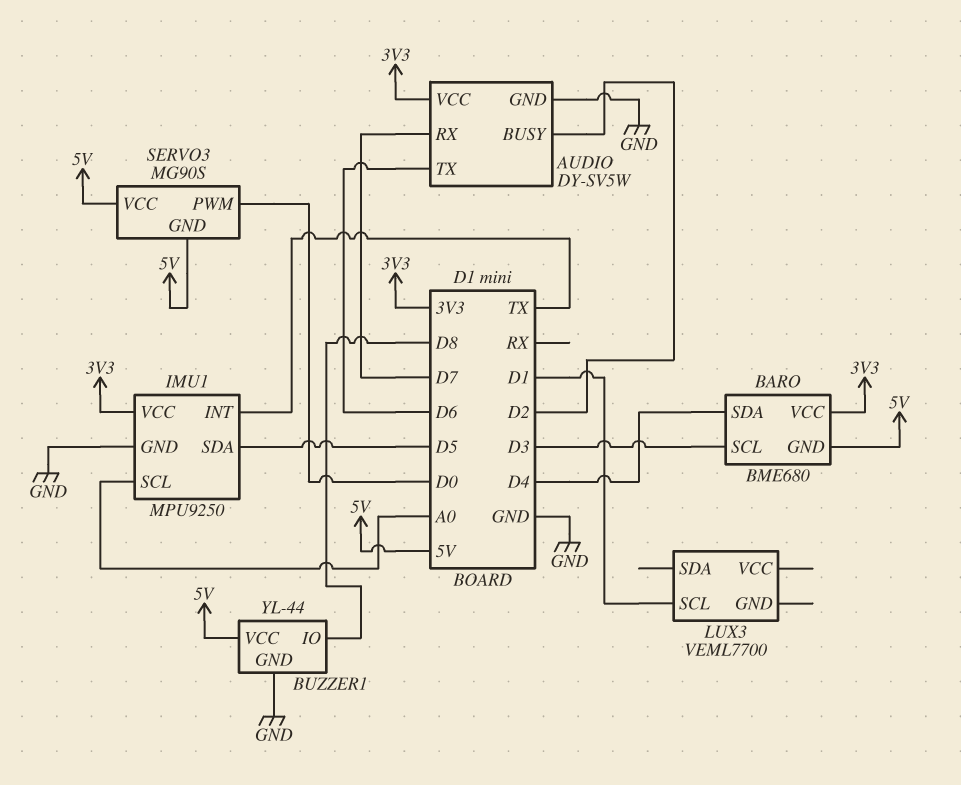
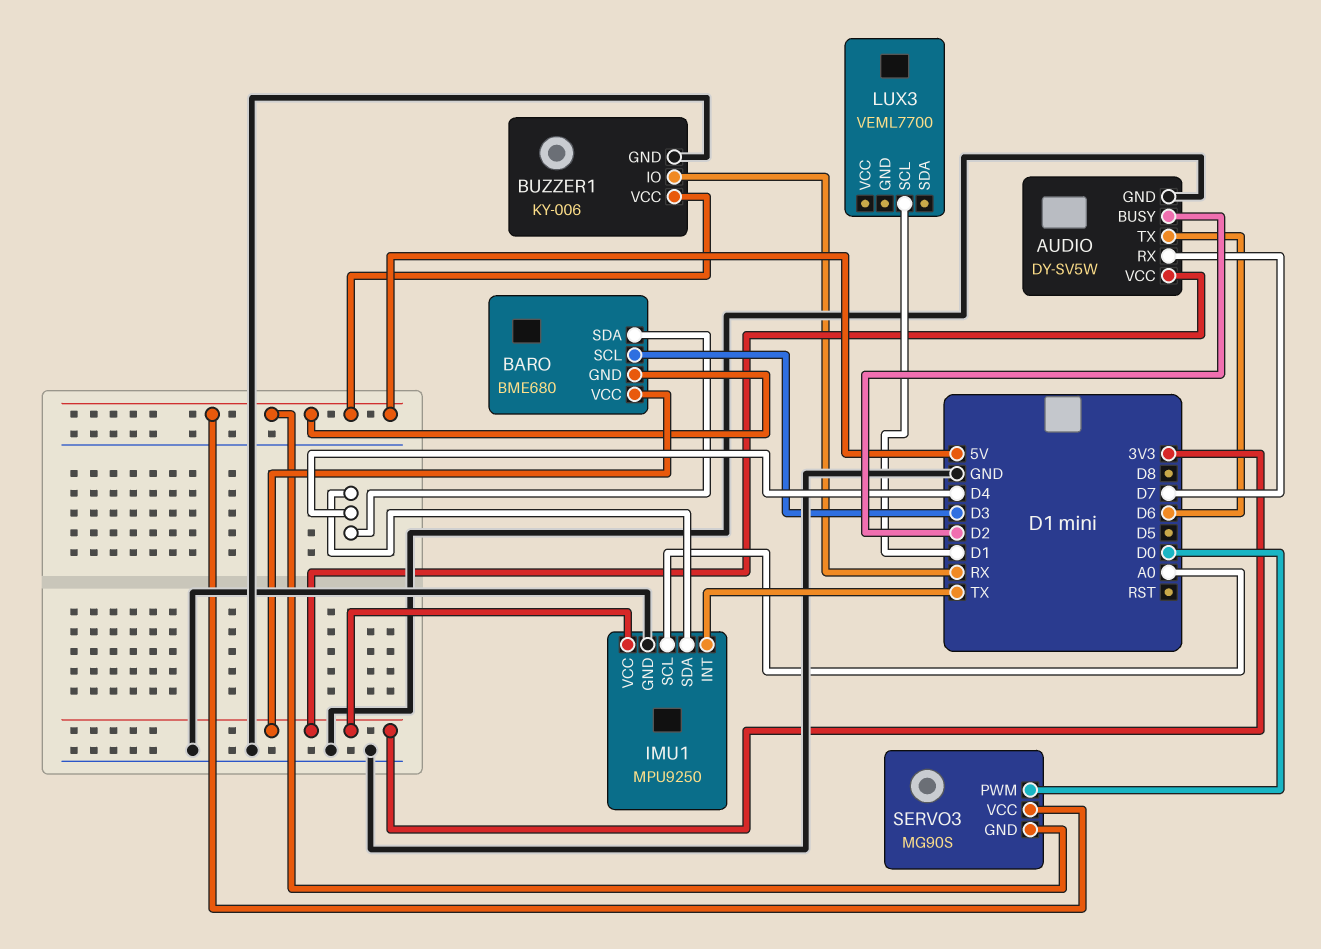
BUZZER1: YL-44 -> KY-006
BUZZER1 pin IO: D8 -> RX
IMU1 pin SDA: D5 -> D4

